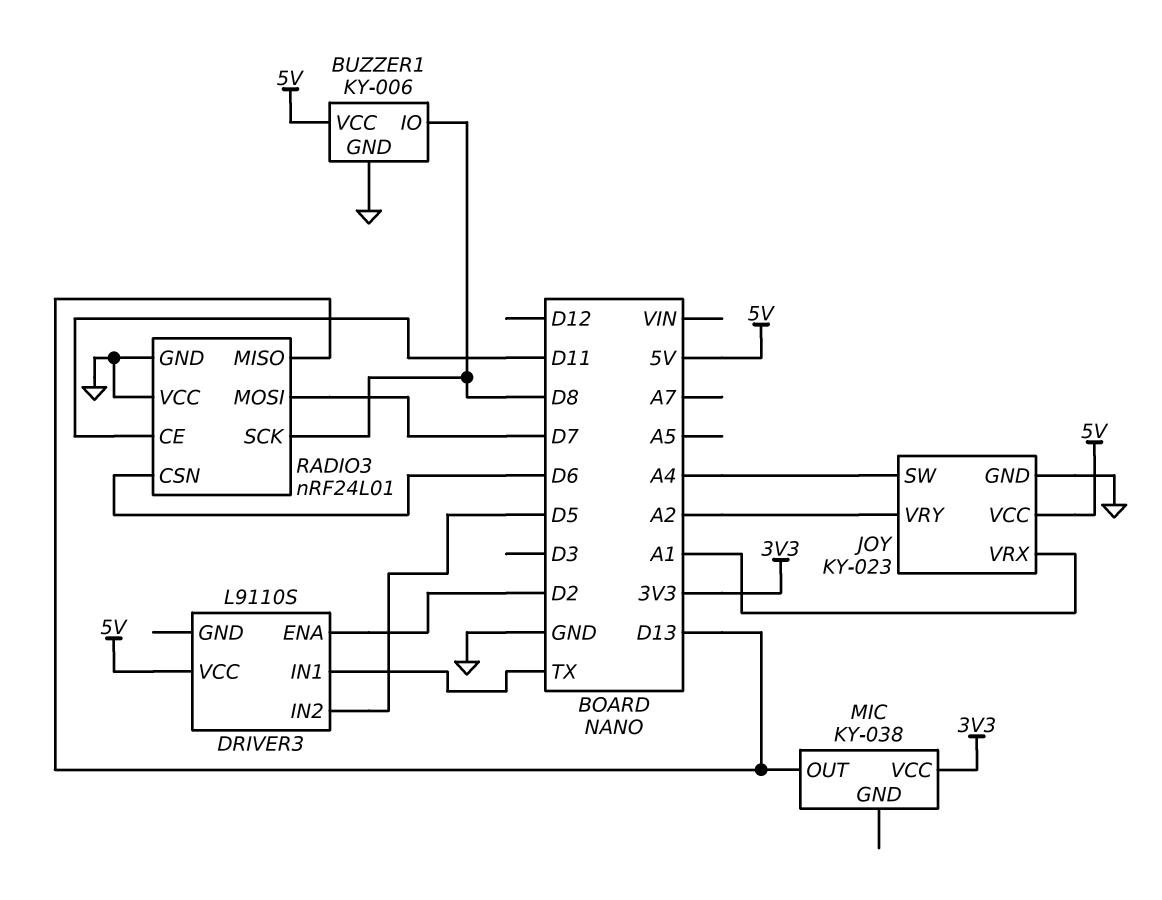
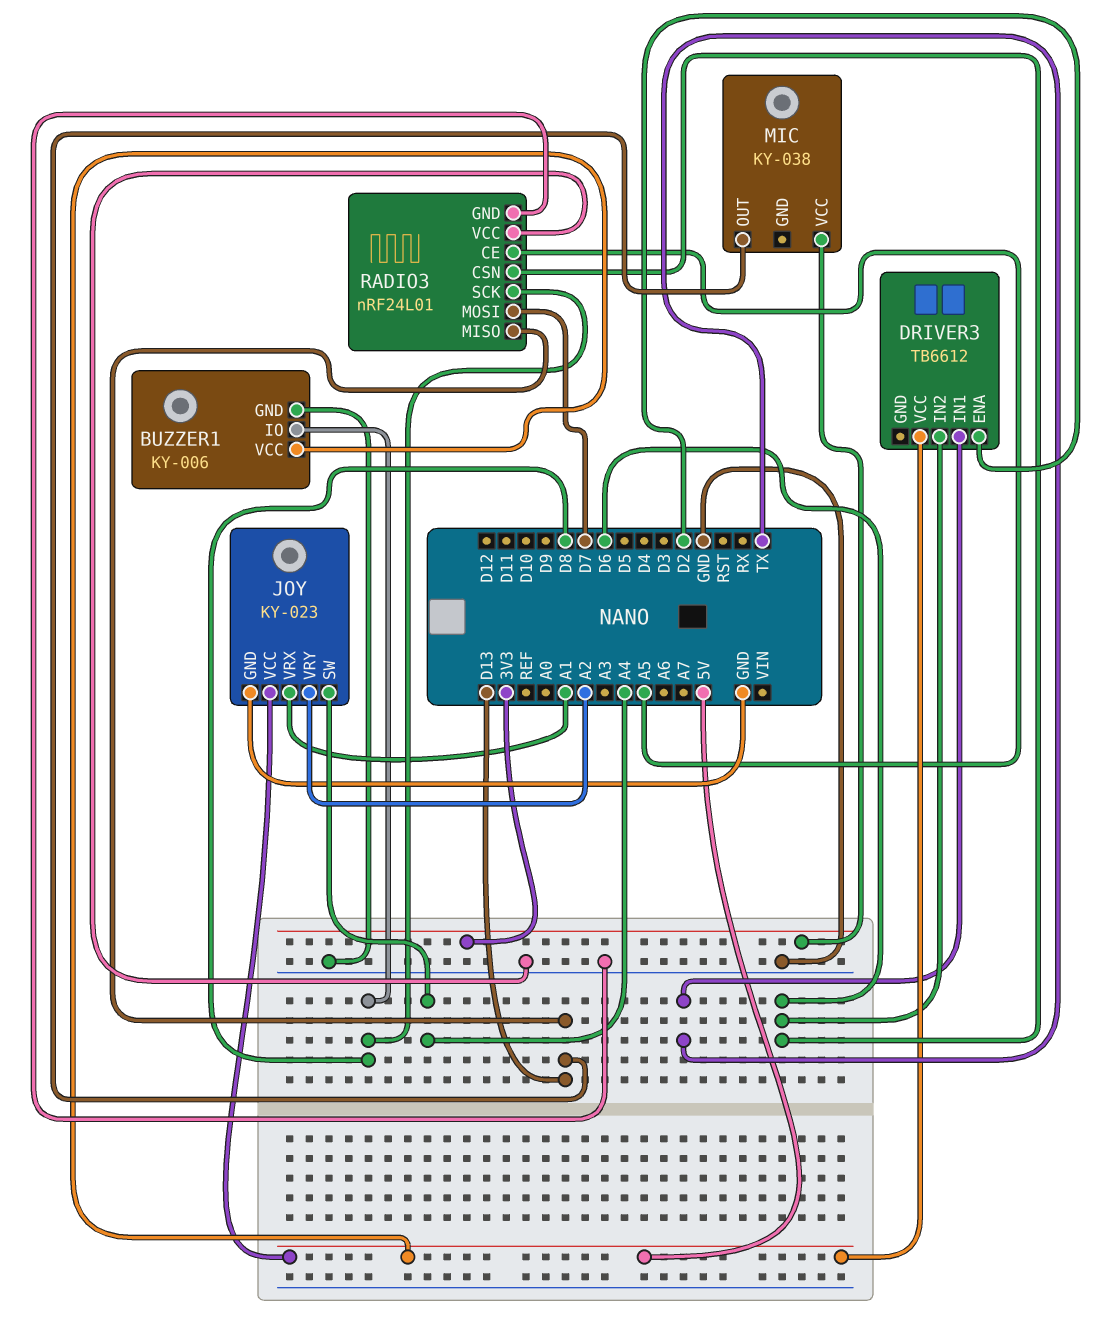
DRIVER3: L9110S -> TB6612
DRIVER3 pin IN2: D5 -> D6
RADIO3 pin CE: D11 -> A5

